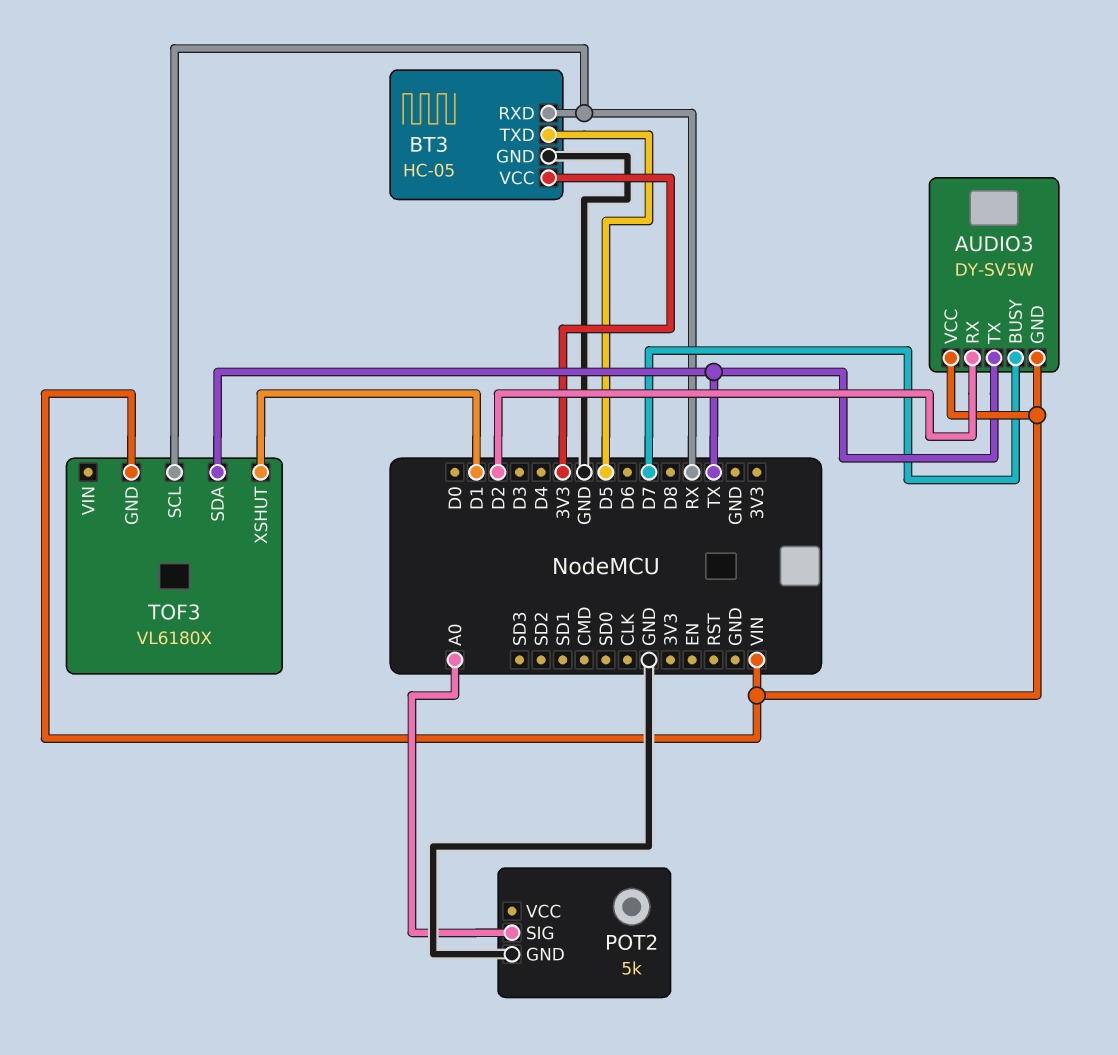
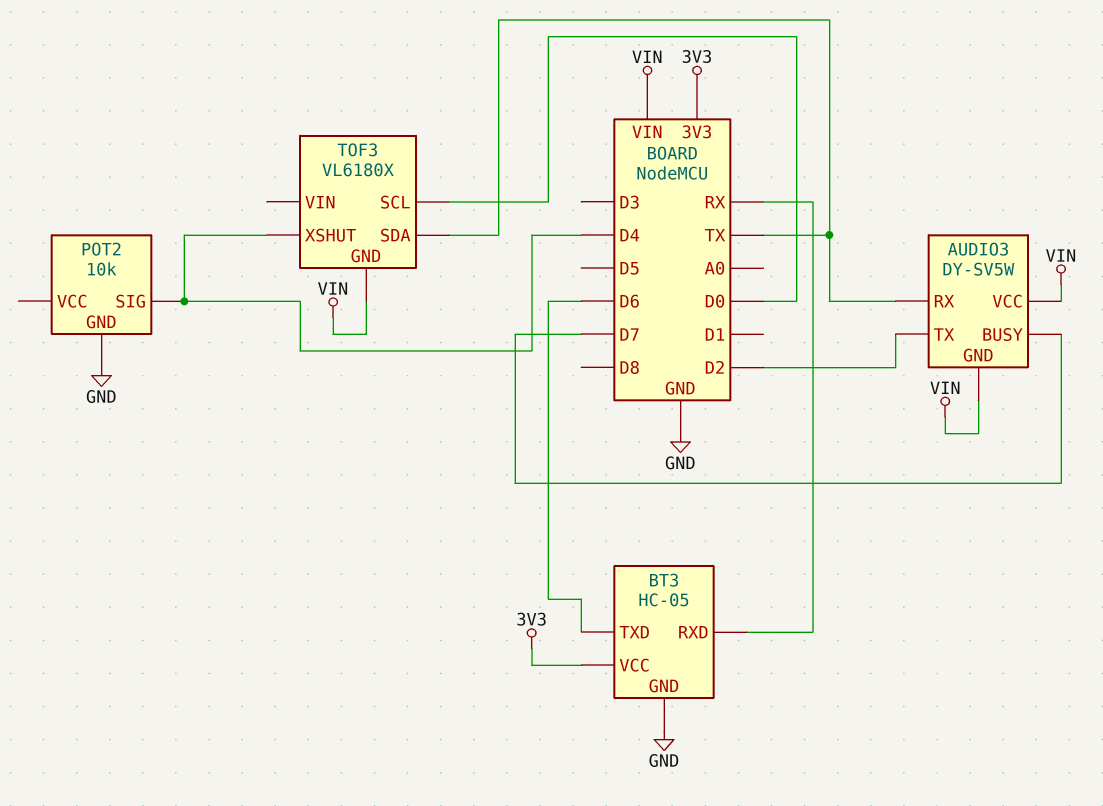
AUDIO3 pin RX: D2 -> TX
AUDIO3 pin TX: TX -> D2
BT3 pin TXD: D5 -> D6
POT2: 5k -> 10k
POT2 pin SIG: A0 -> D4
TOF3 pin SCL: RX -> D0
TOF3 pin XSHUT: D1 -> D4

